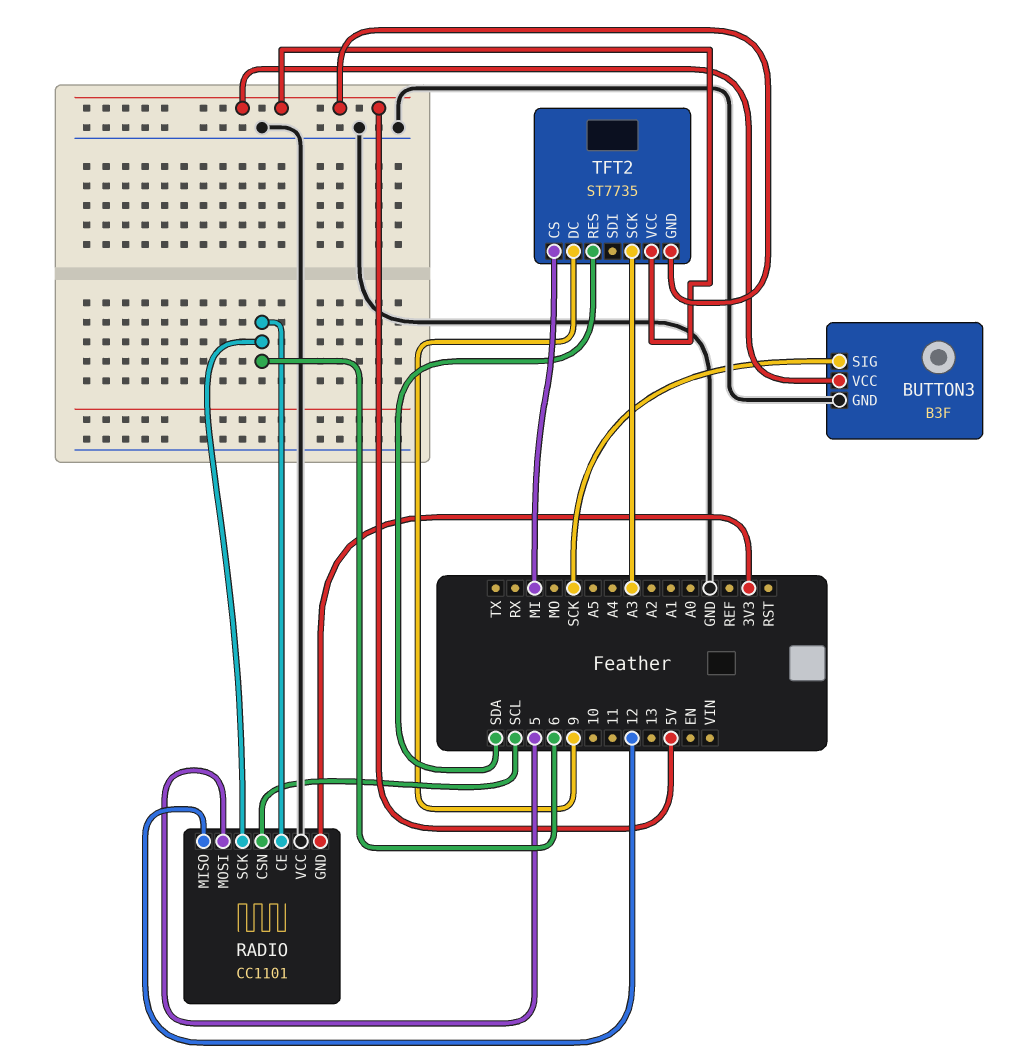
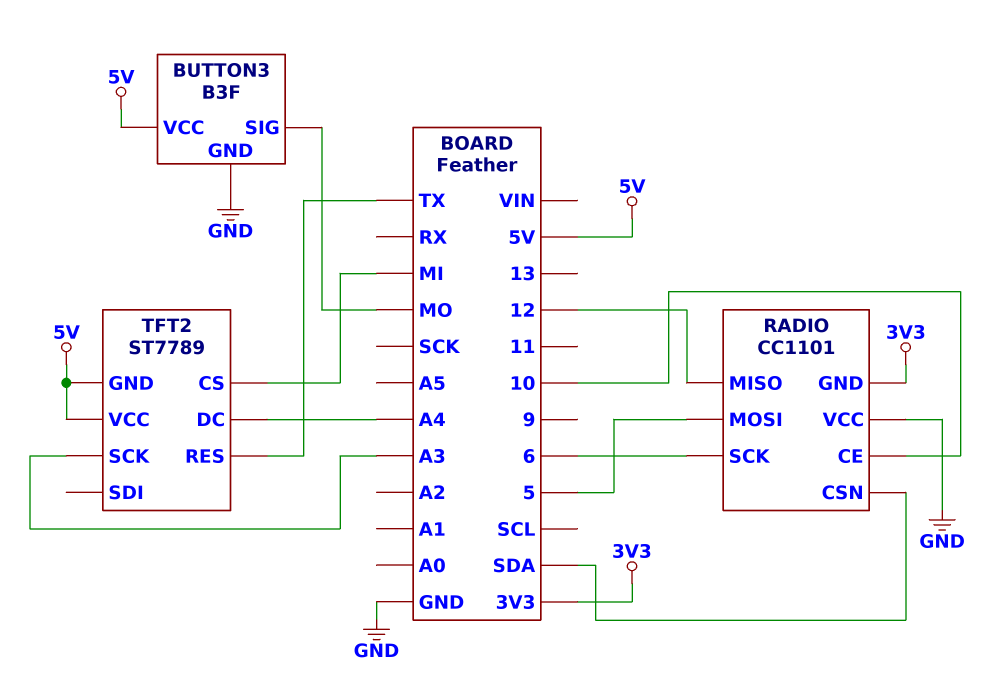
BUTTON3 pin SIG: SCK -> MO
RADIO pin CE: 6 -> 10
RADIO pin CSN: SCL -> SDA
TFT2: ST7735 -> ST7789
TFT2 pin DC: 9 -> A4
TFT2 pin RES: SDA -> TX

